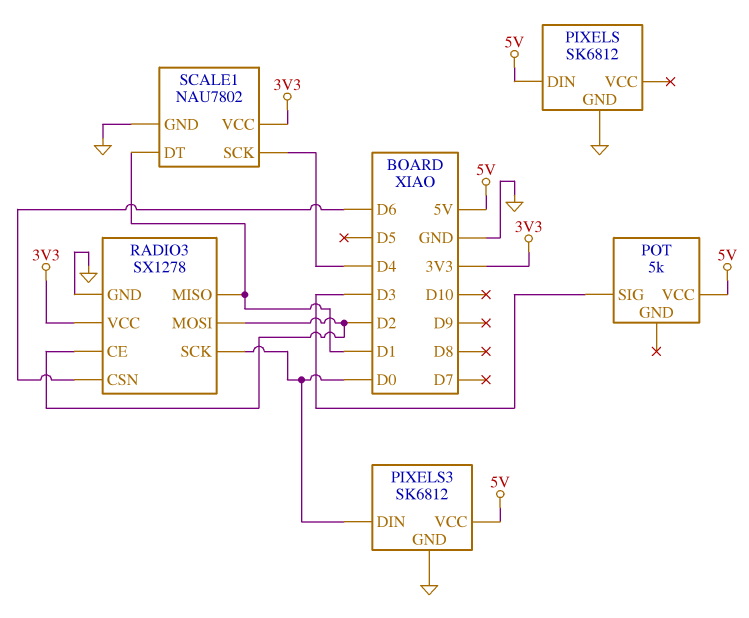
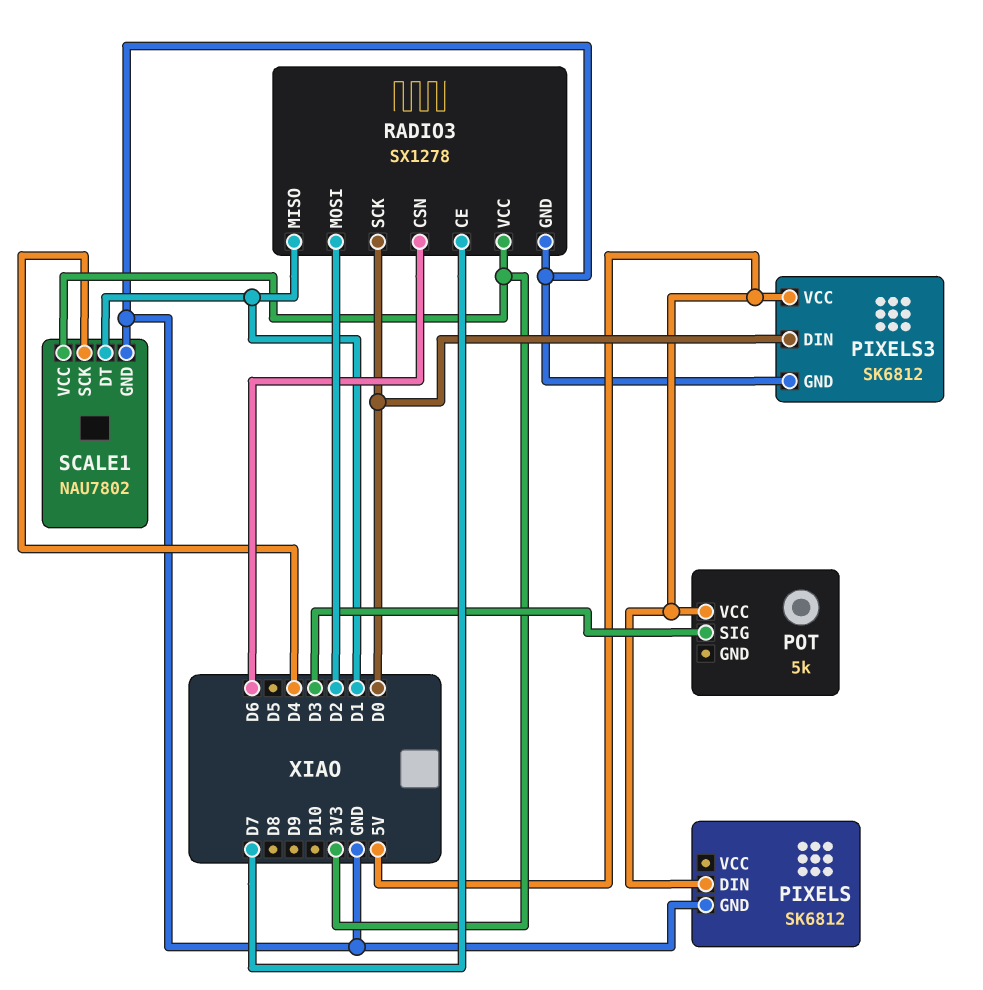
RADIO3 pin CE: D2 -> D7

